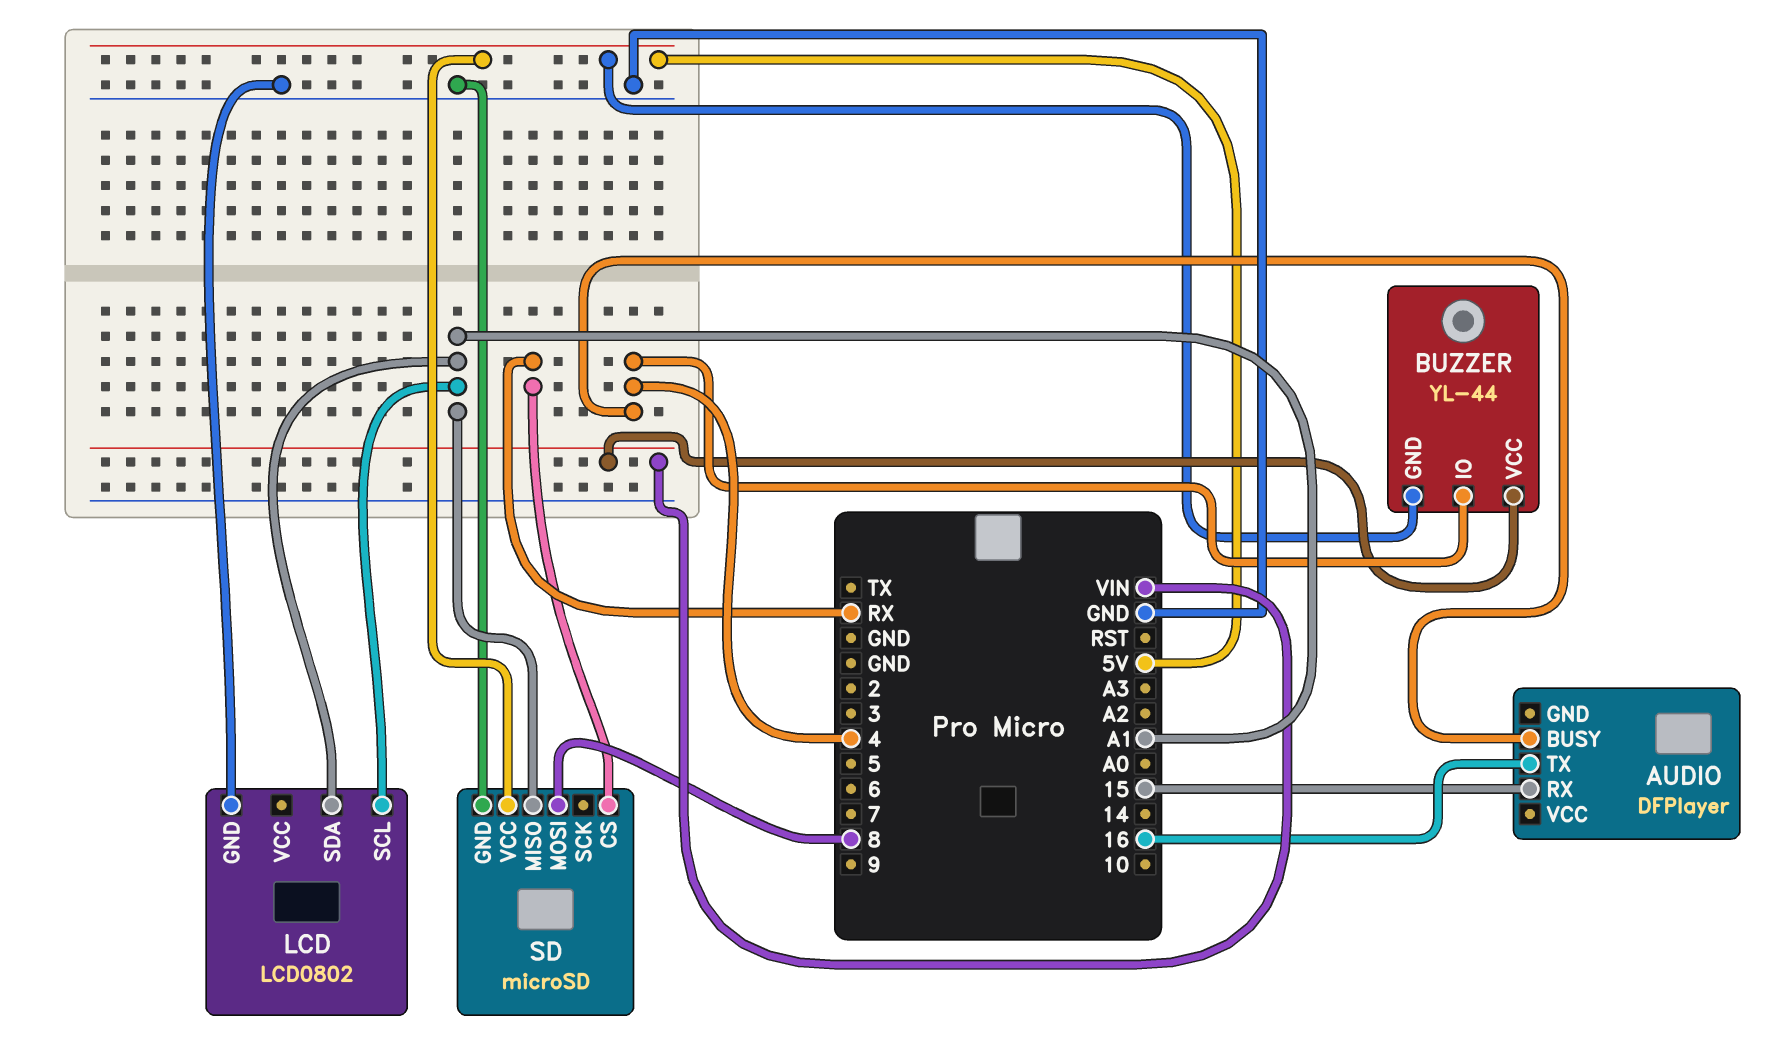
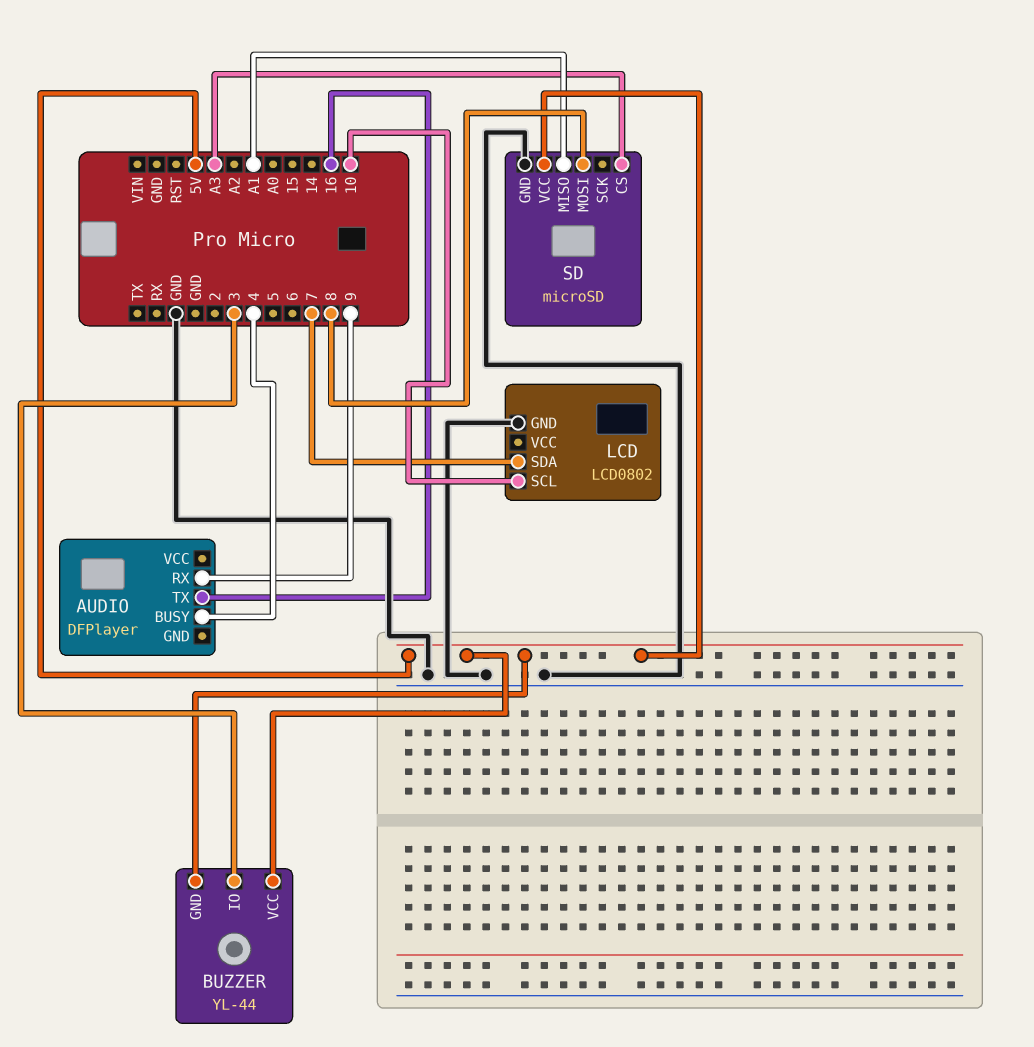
AUDIO pin RX: 15 -> 9
BUZZER pin IO: 4 -> 3
BUZZER pin VCC: VIN -> 5V
LCD pin SCL: A1 -> 10
LCD pin SDA: A1 -> 7
SD pin CS: RX -> A3

